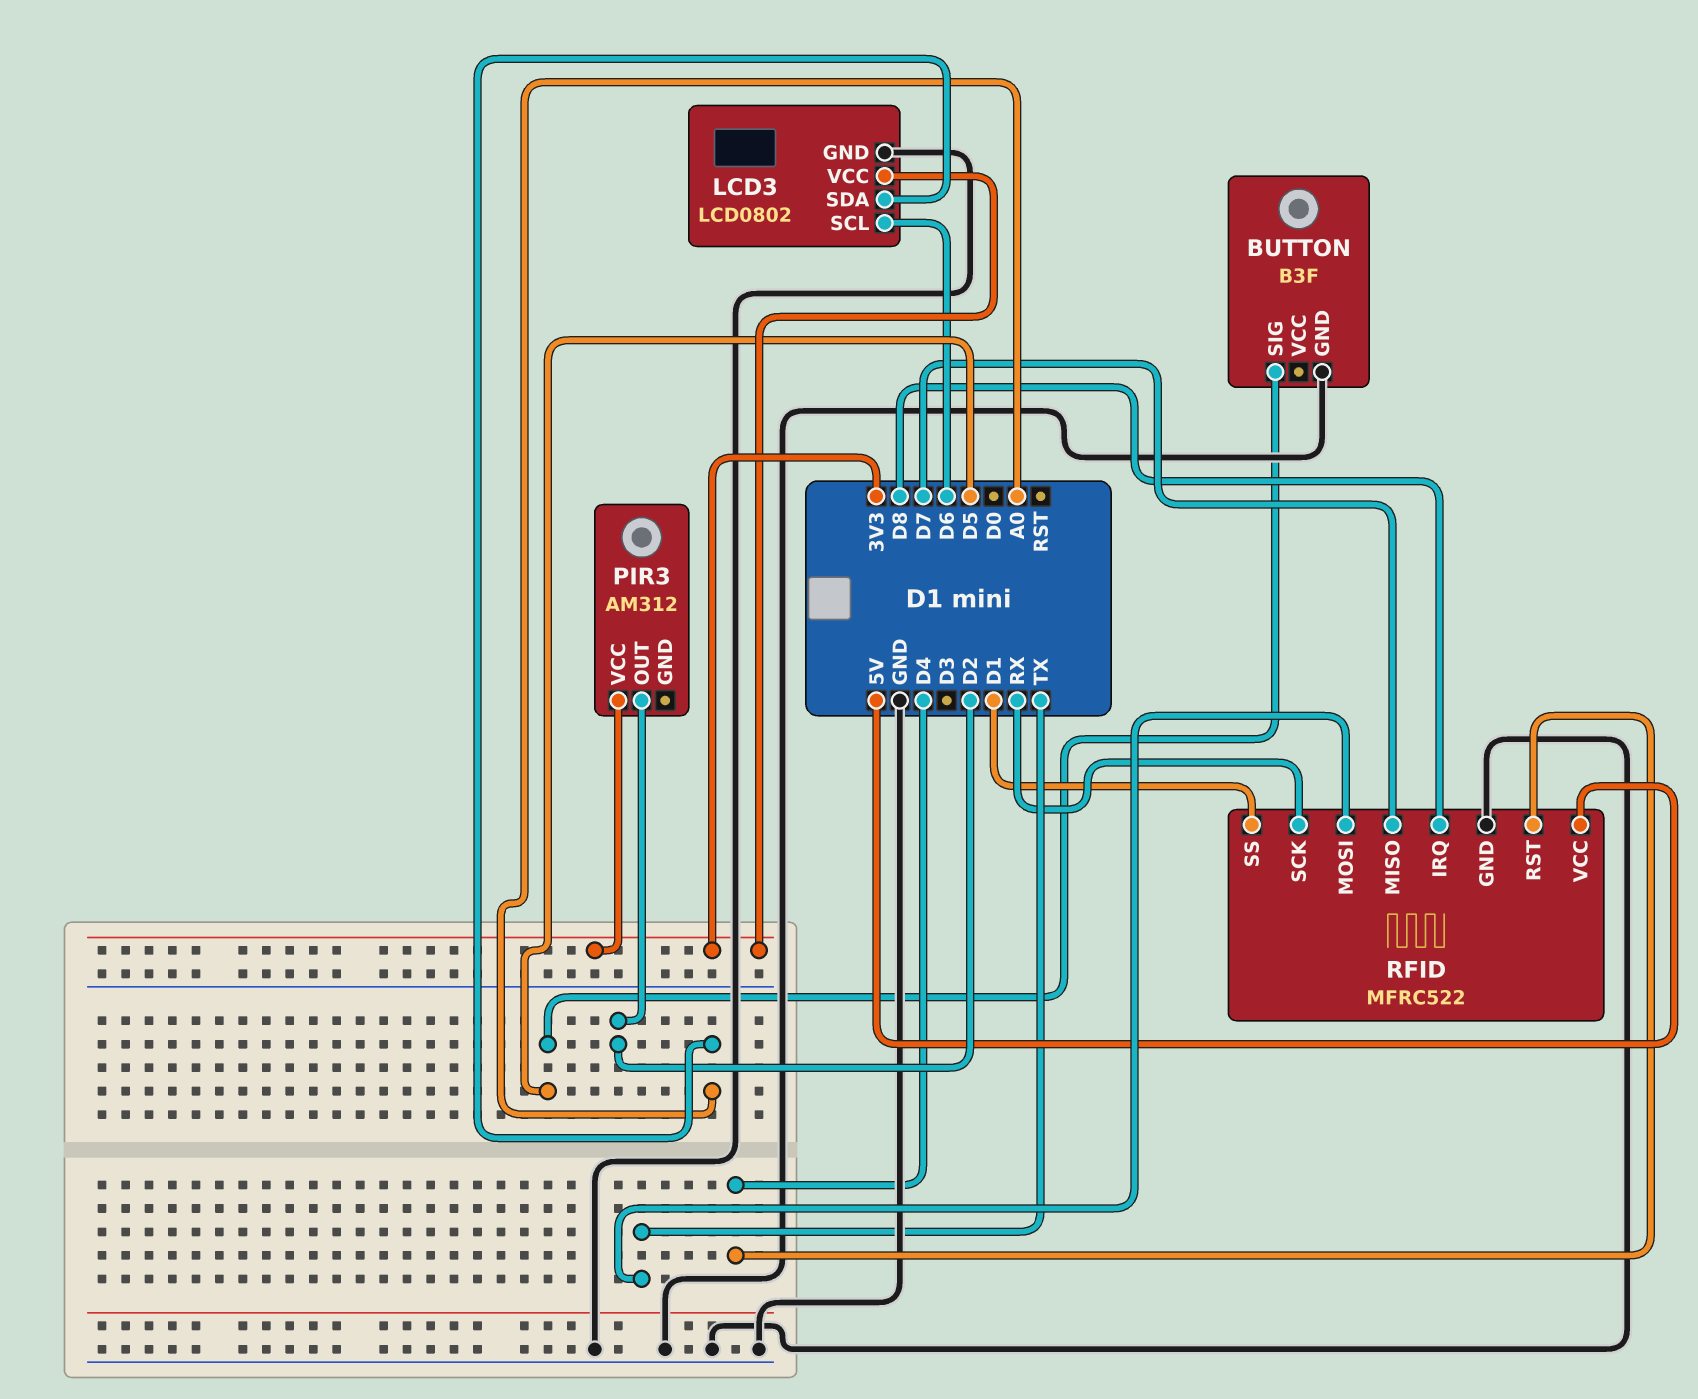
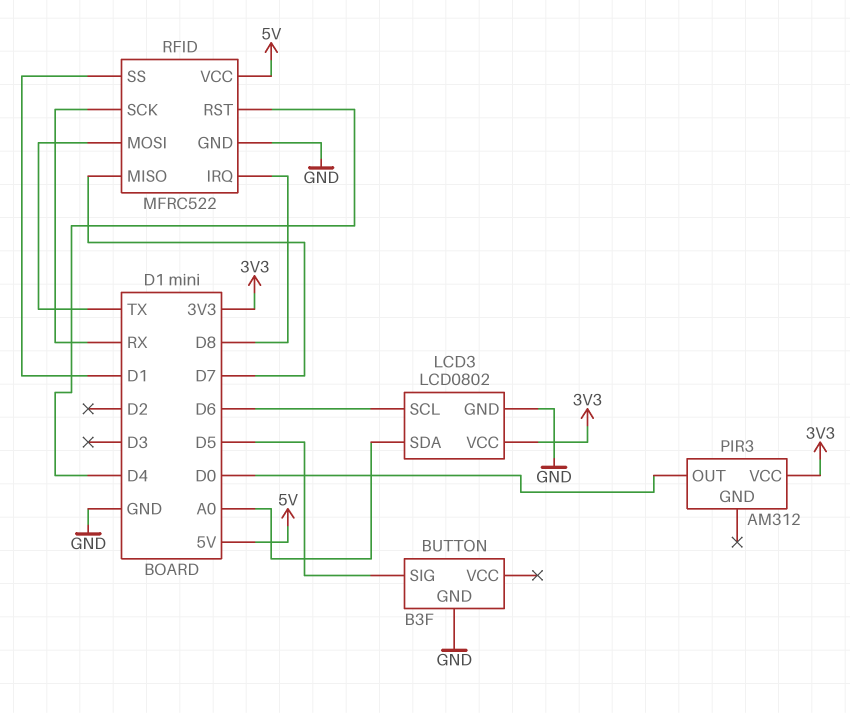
PIR3 pin OUT: D2 -> D0

